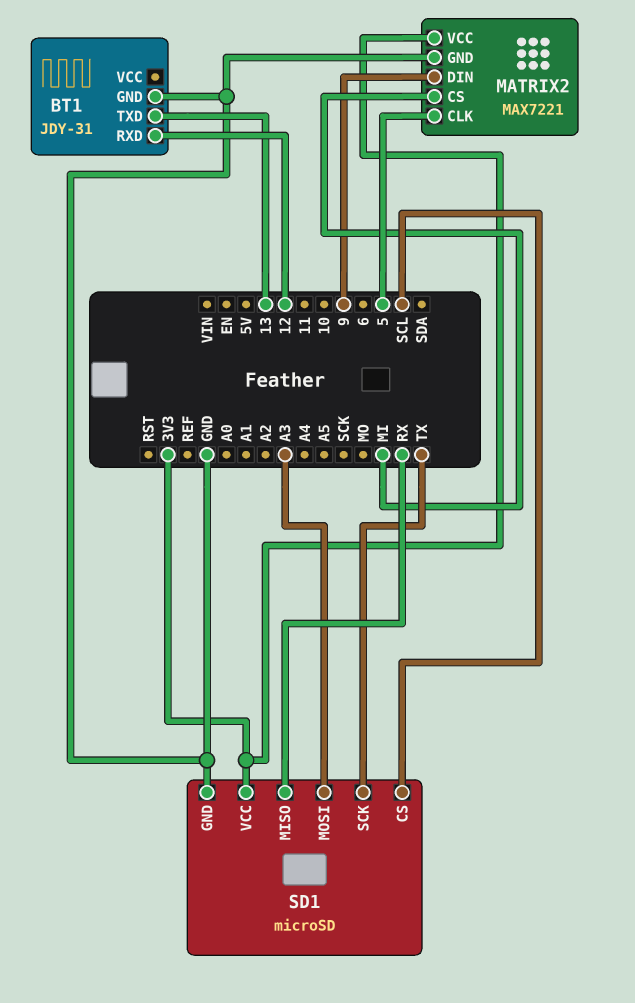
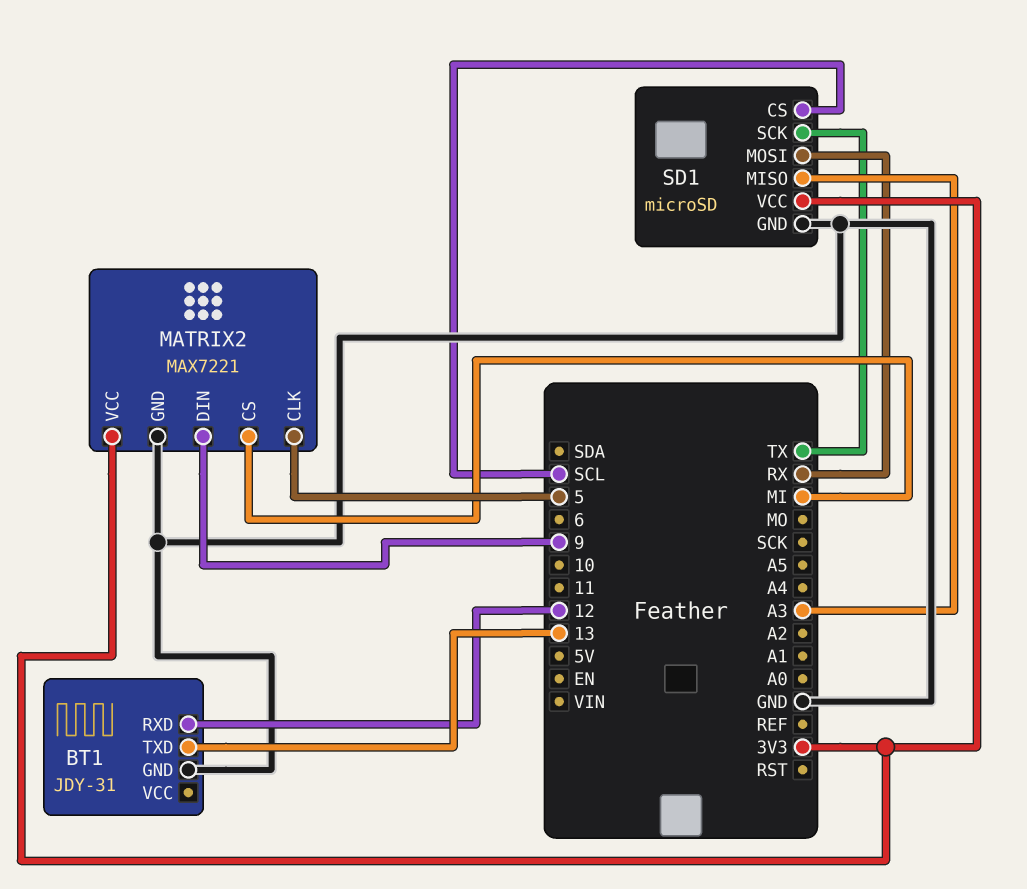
SD1 pin MISO: RX -> A3
SD1 pin MOSI: A3 -> RX

